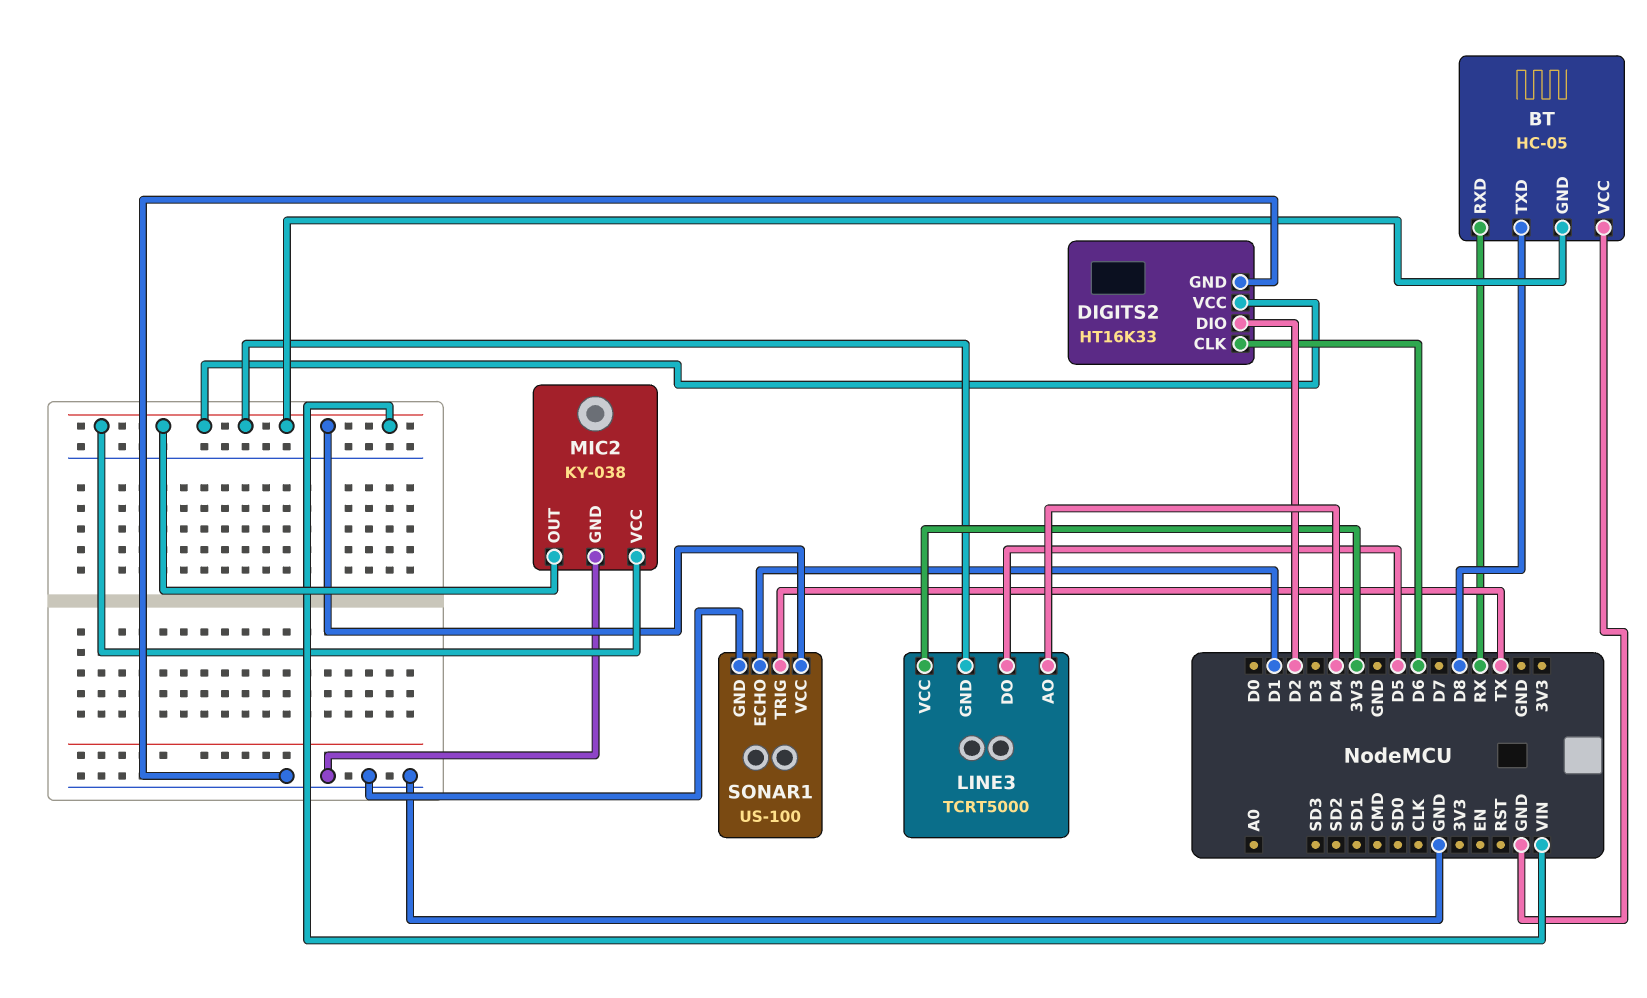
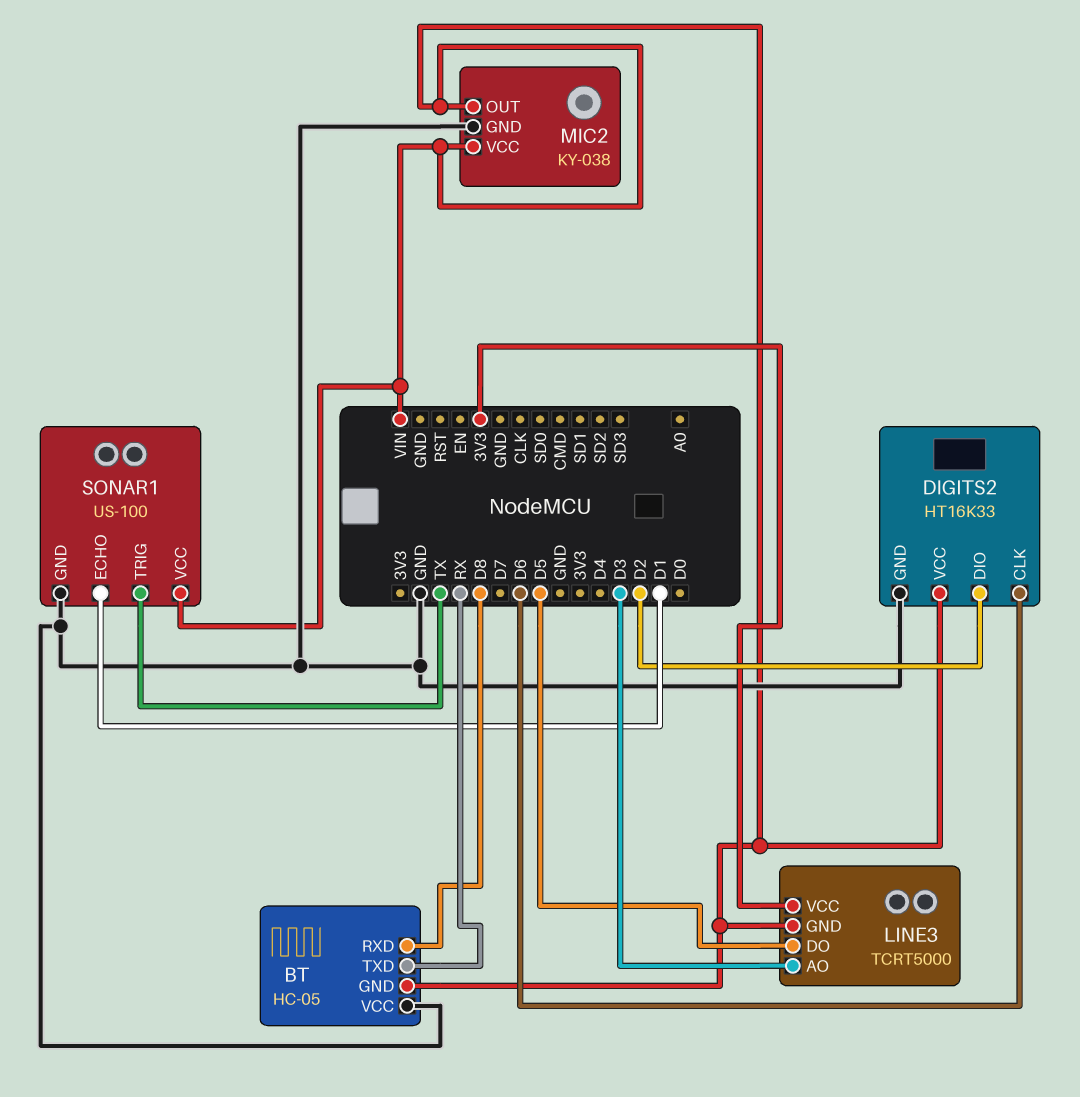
BT pin RXD: RX -> D8
BT pin TXD: D8 -> RX
LINE3 pin AO: D4 -> D3

